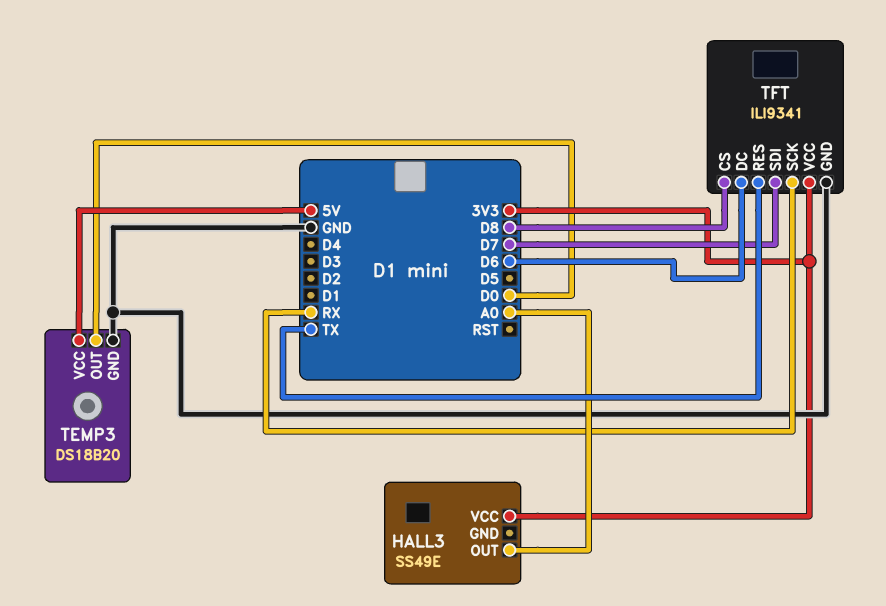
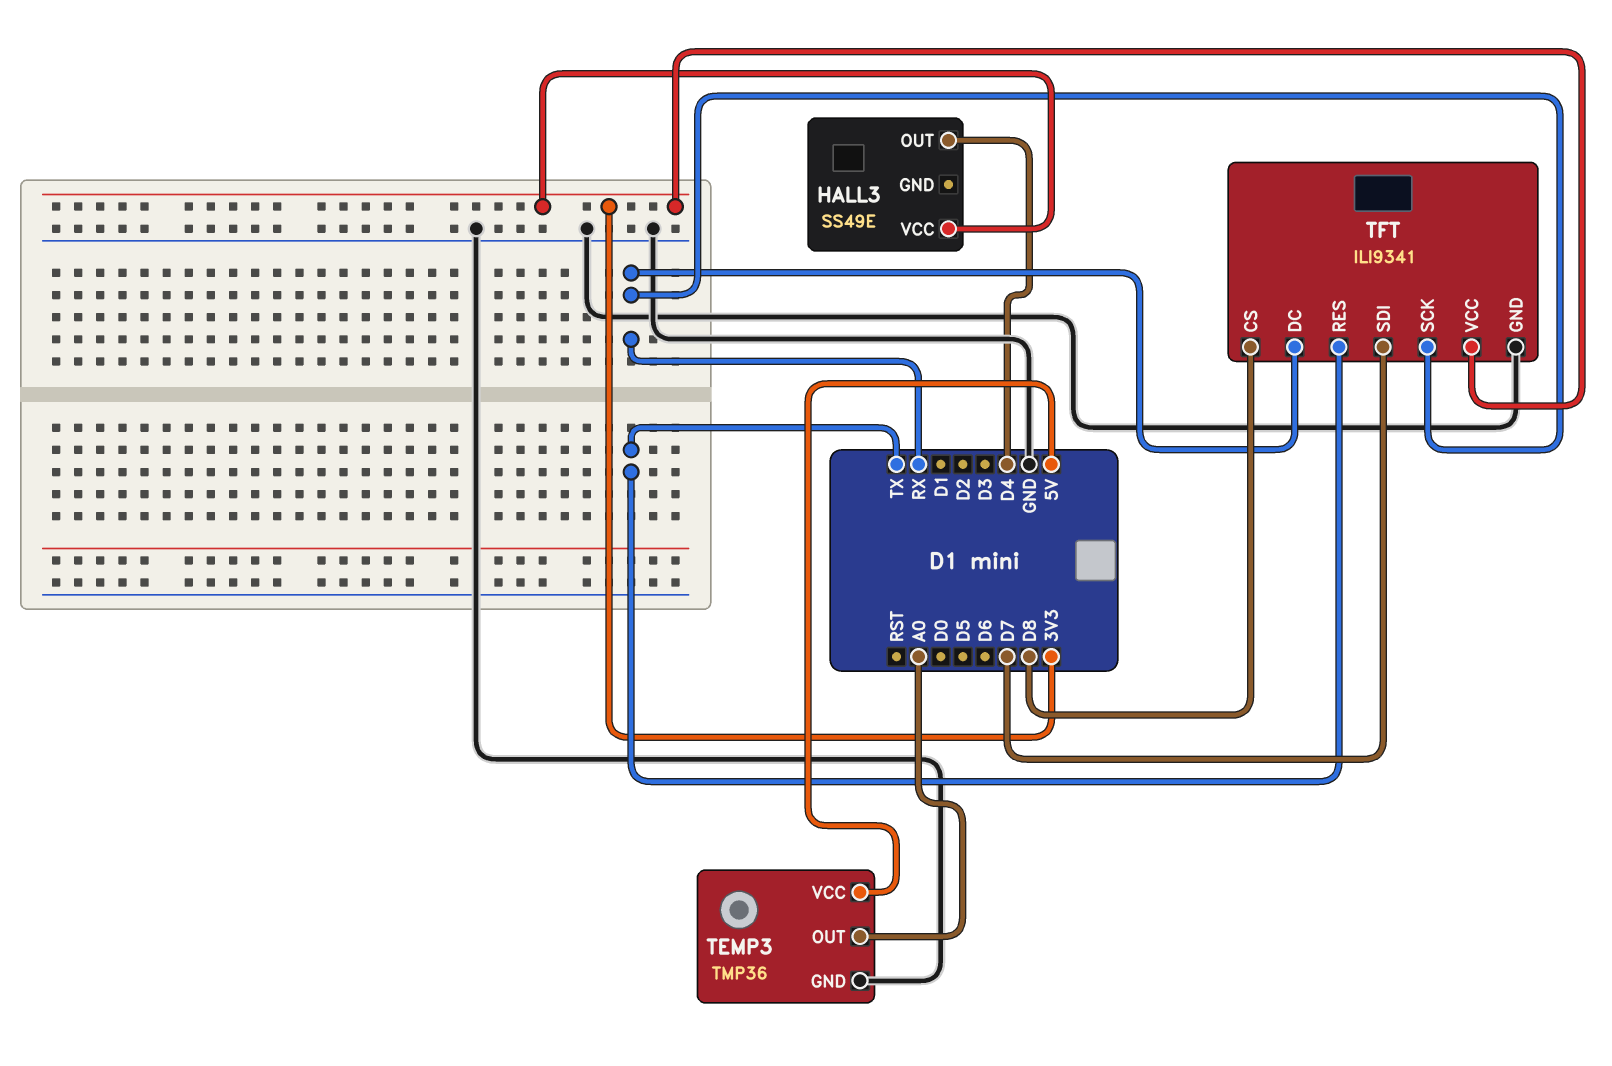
HALL3 pin OUT: A0 -> D4
TEMP3: DS18B20 -> TMP36
TEMP3 pin OUT: D0 -> A0
TFT pin DC: D6 -> RX

